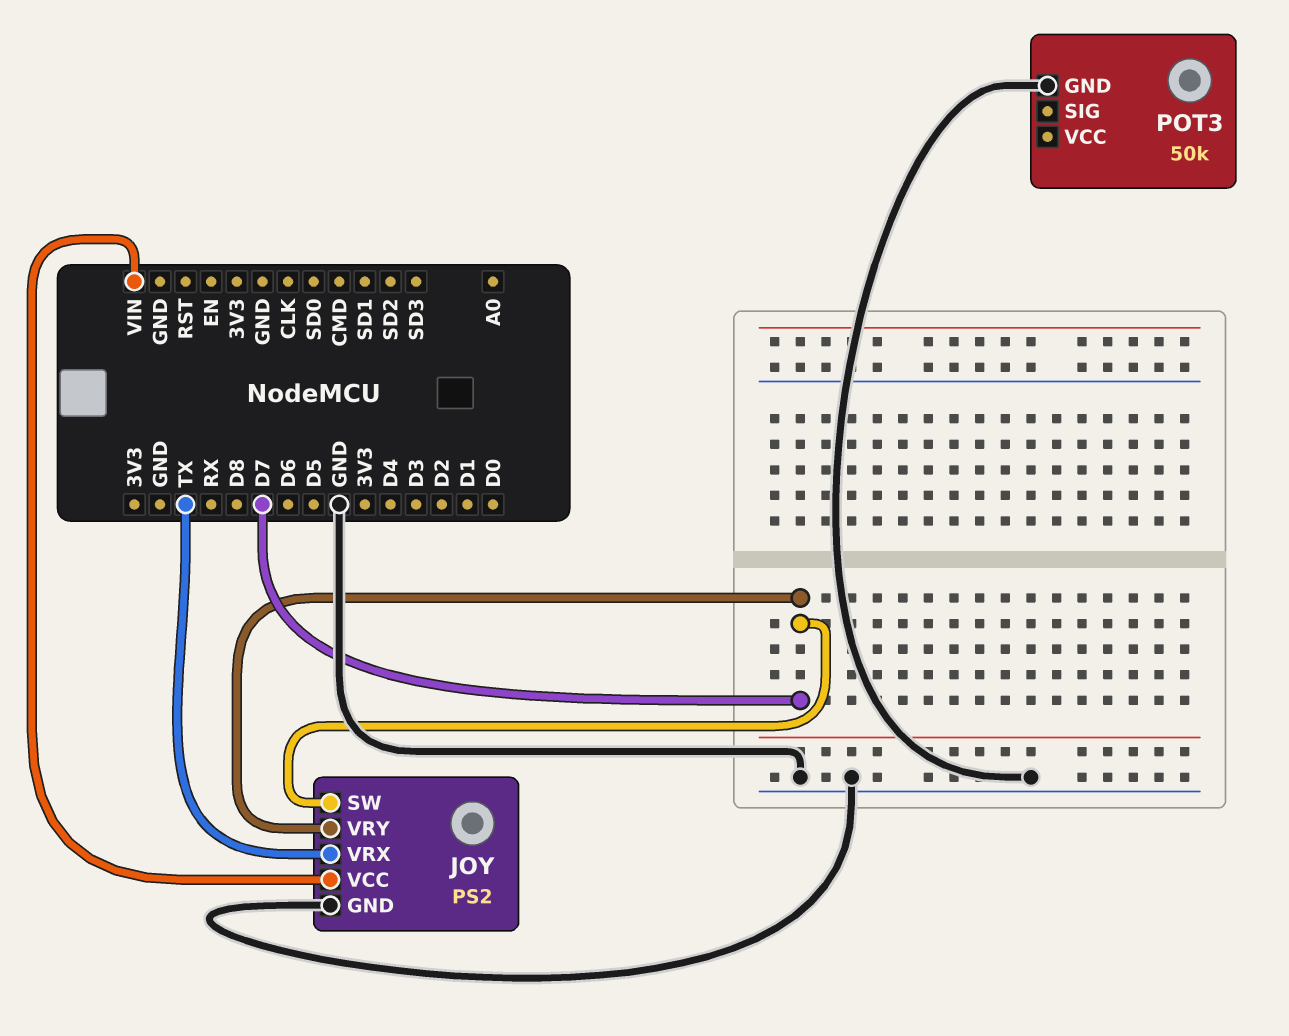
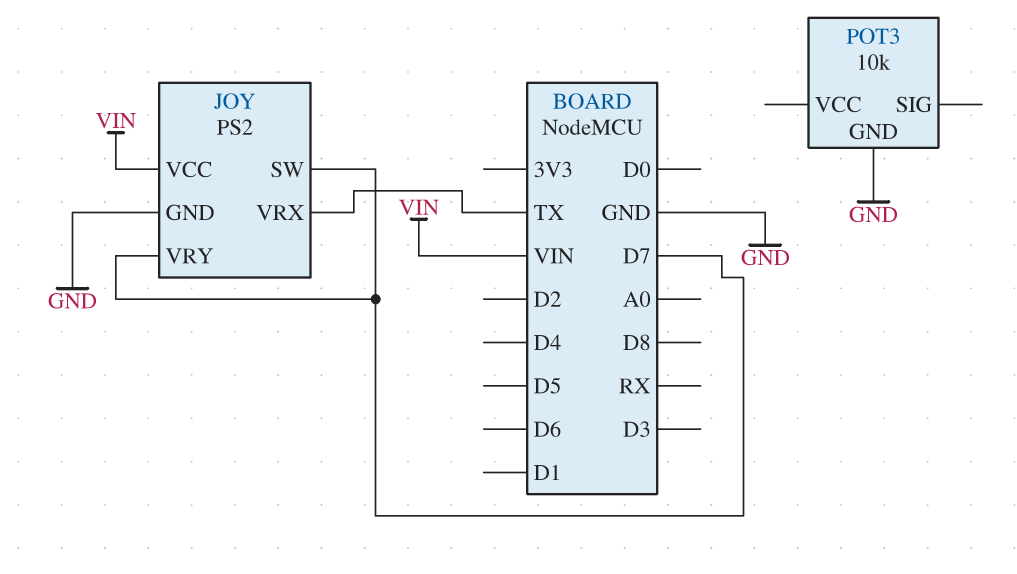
POT3: 50k -> 10k

